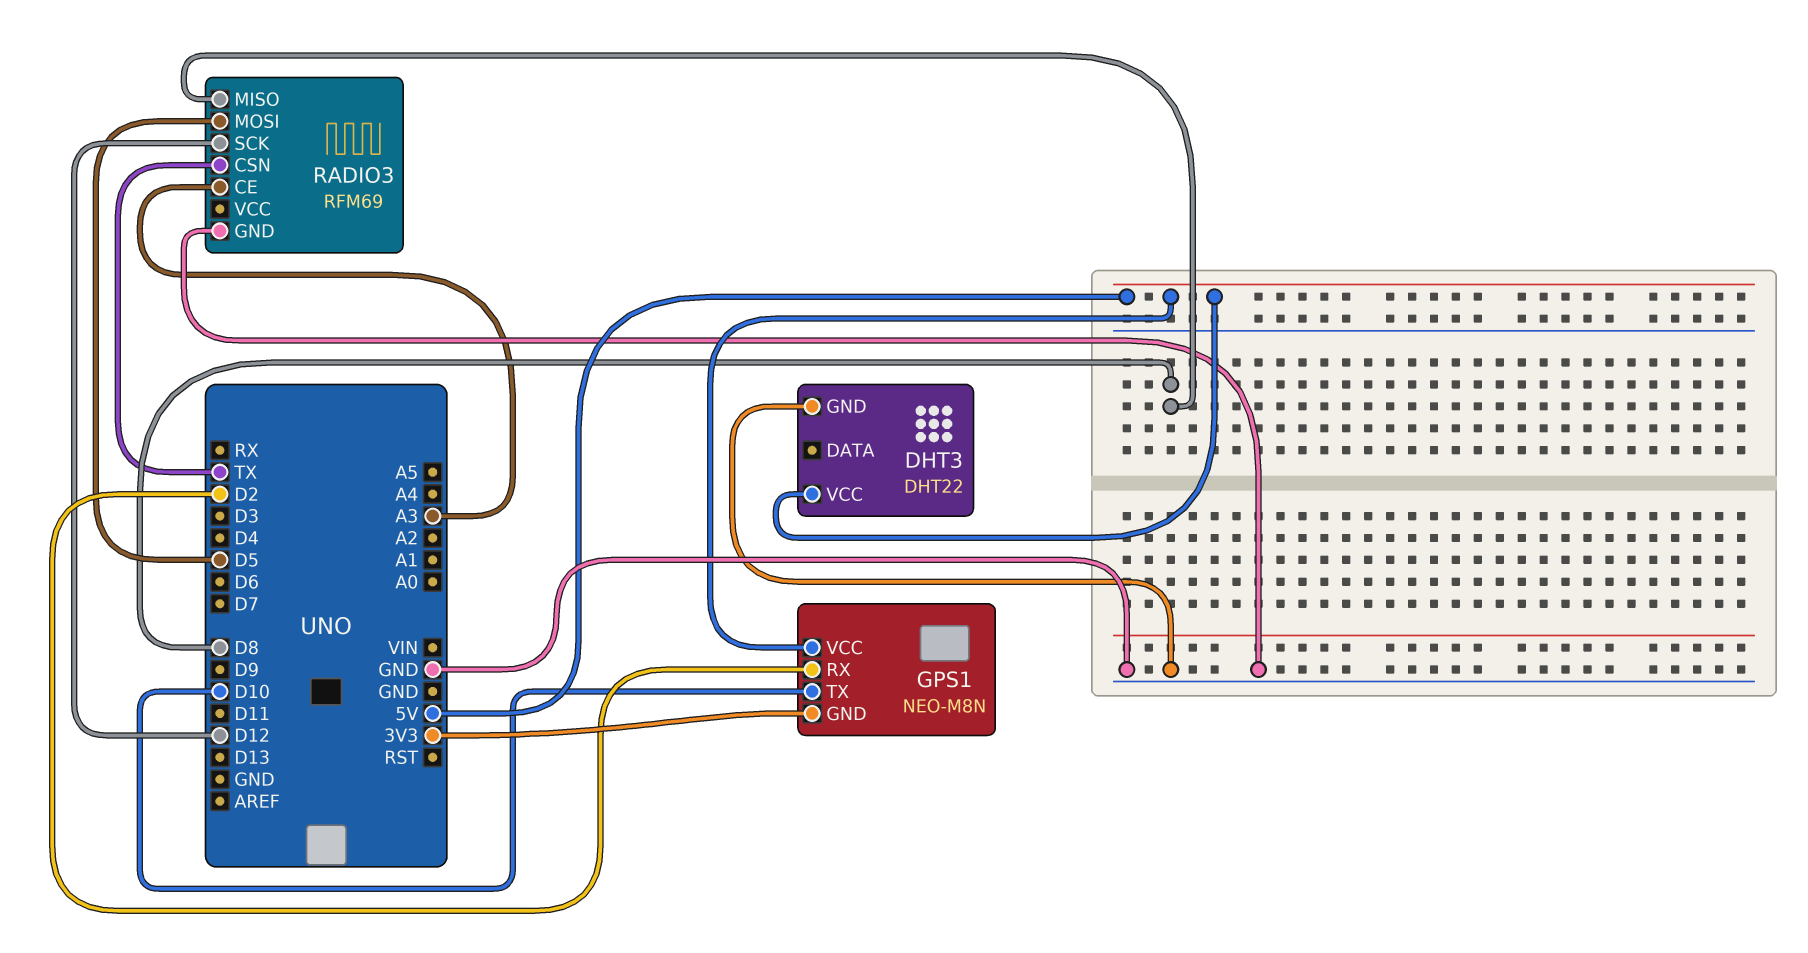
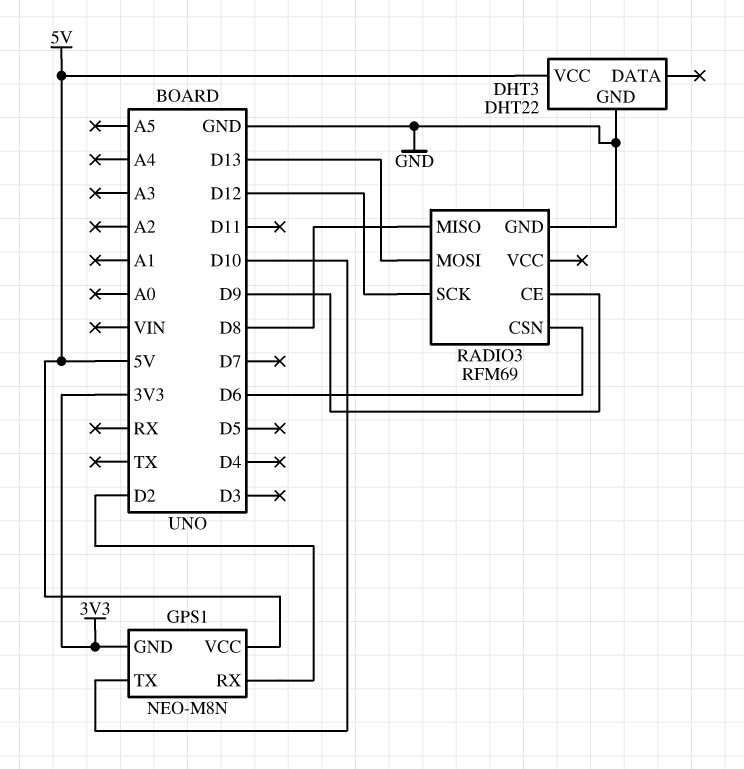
RADIO3 pin CE: A3 -> D9
RADIO3 pin CSN: TX -> D6
RADIO3 pin MOSI: D5 -> D13

